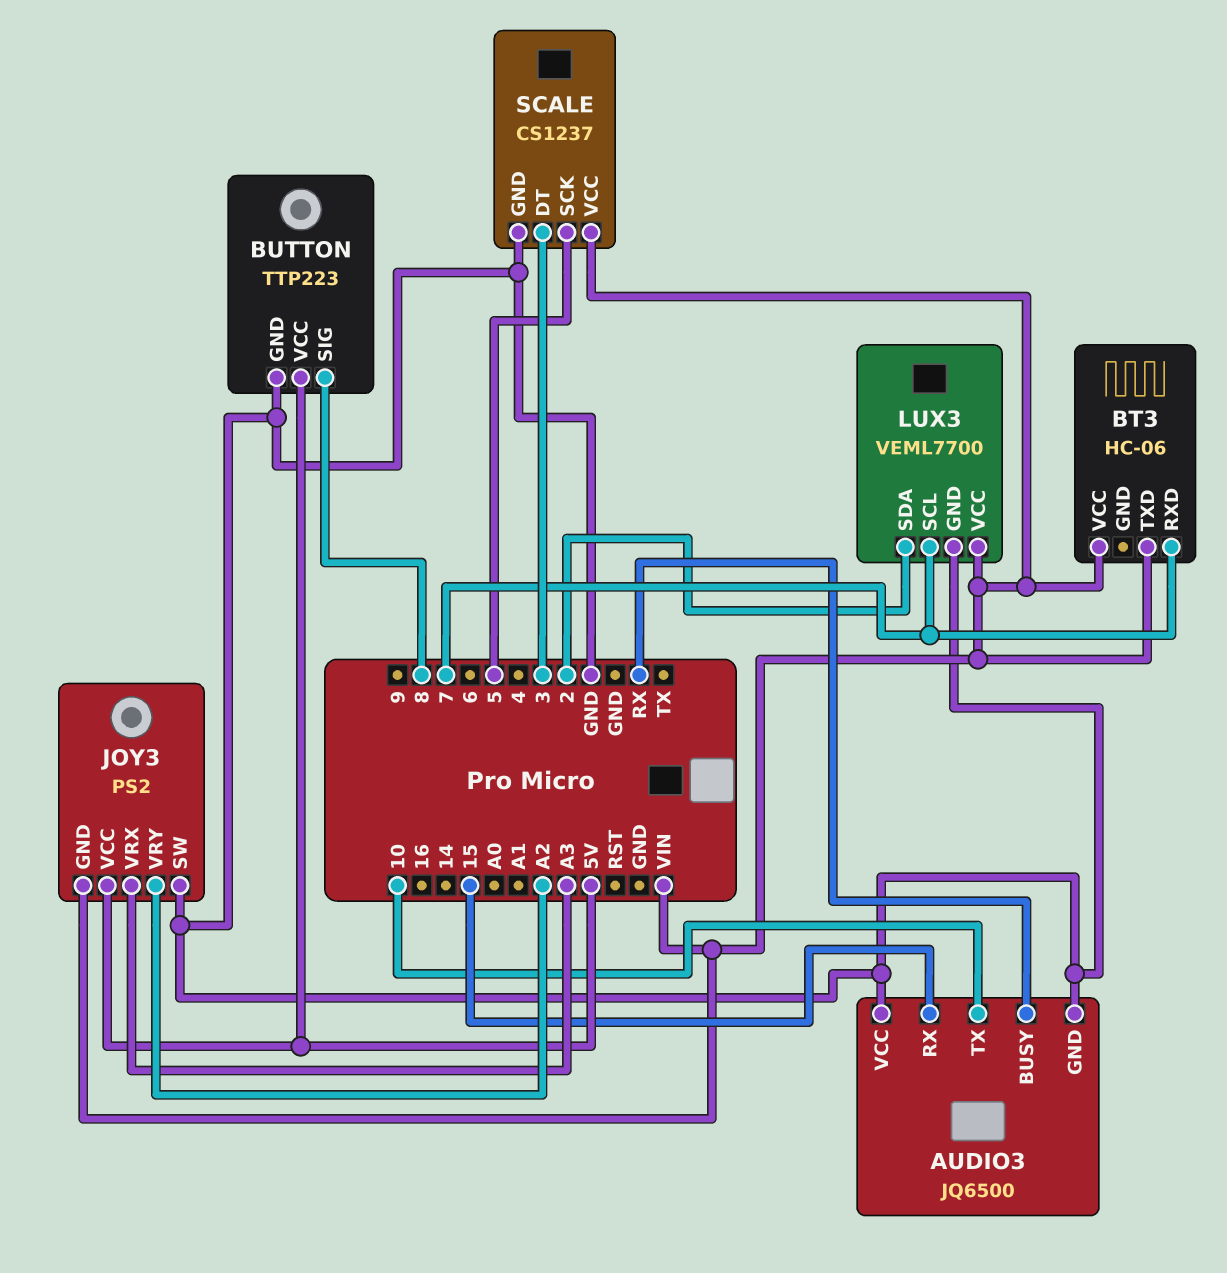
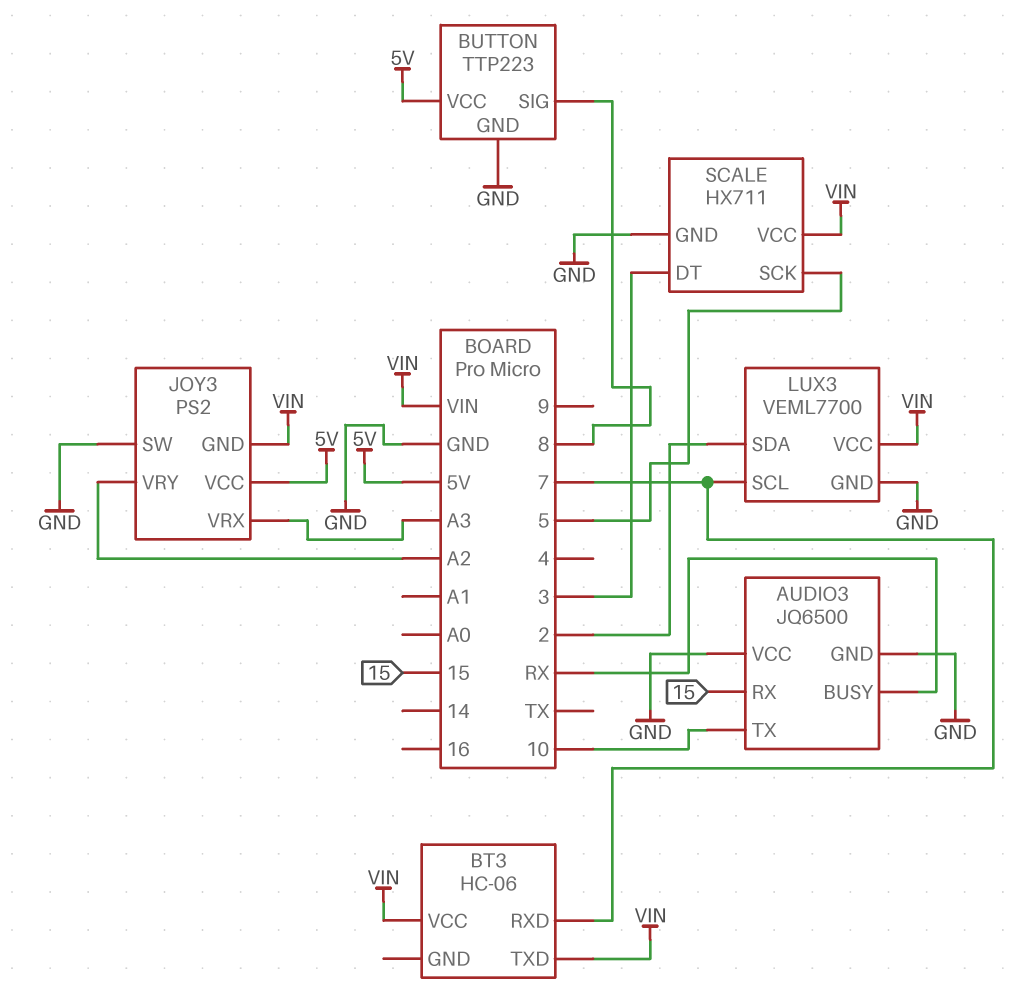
SCALE: CS1237 -> HX711

